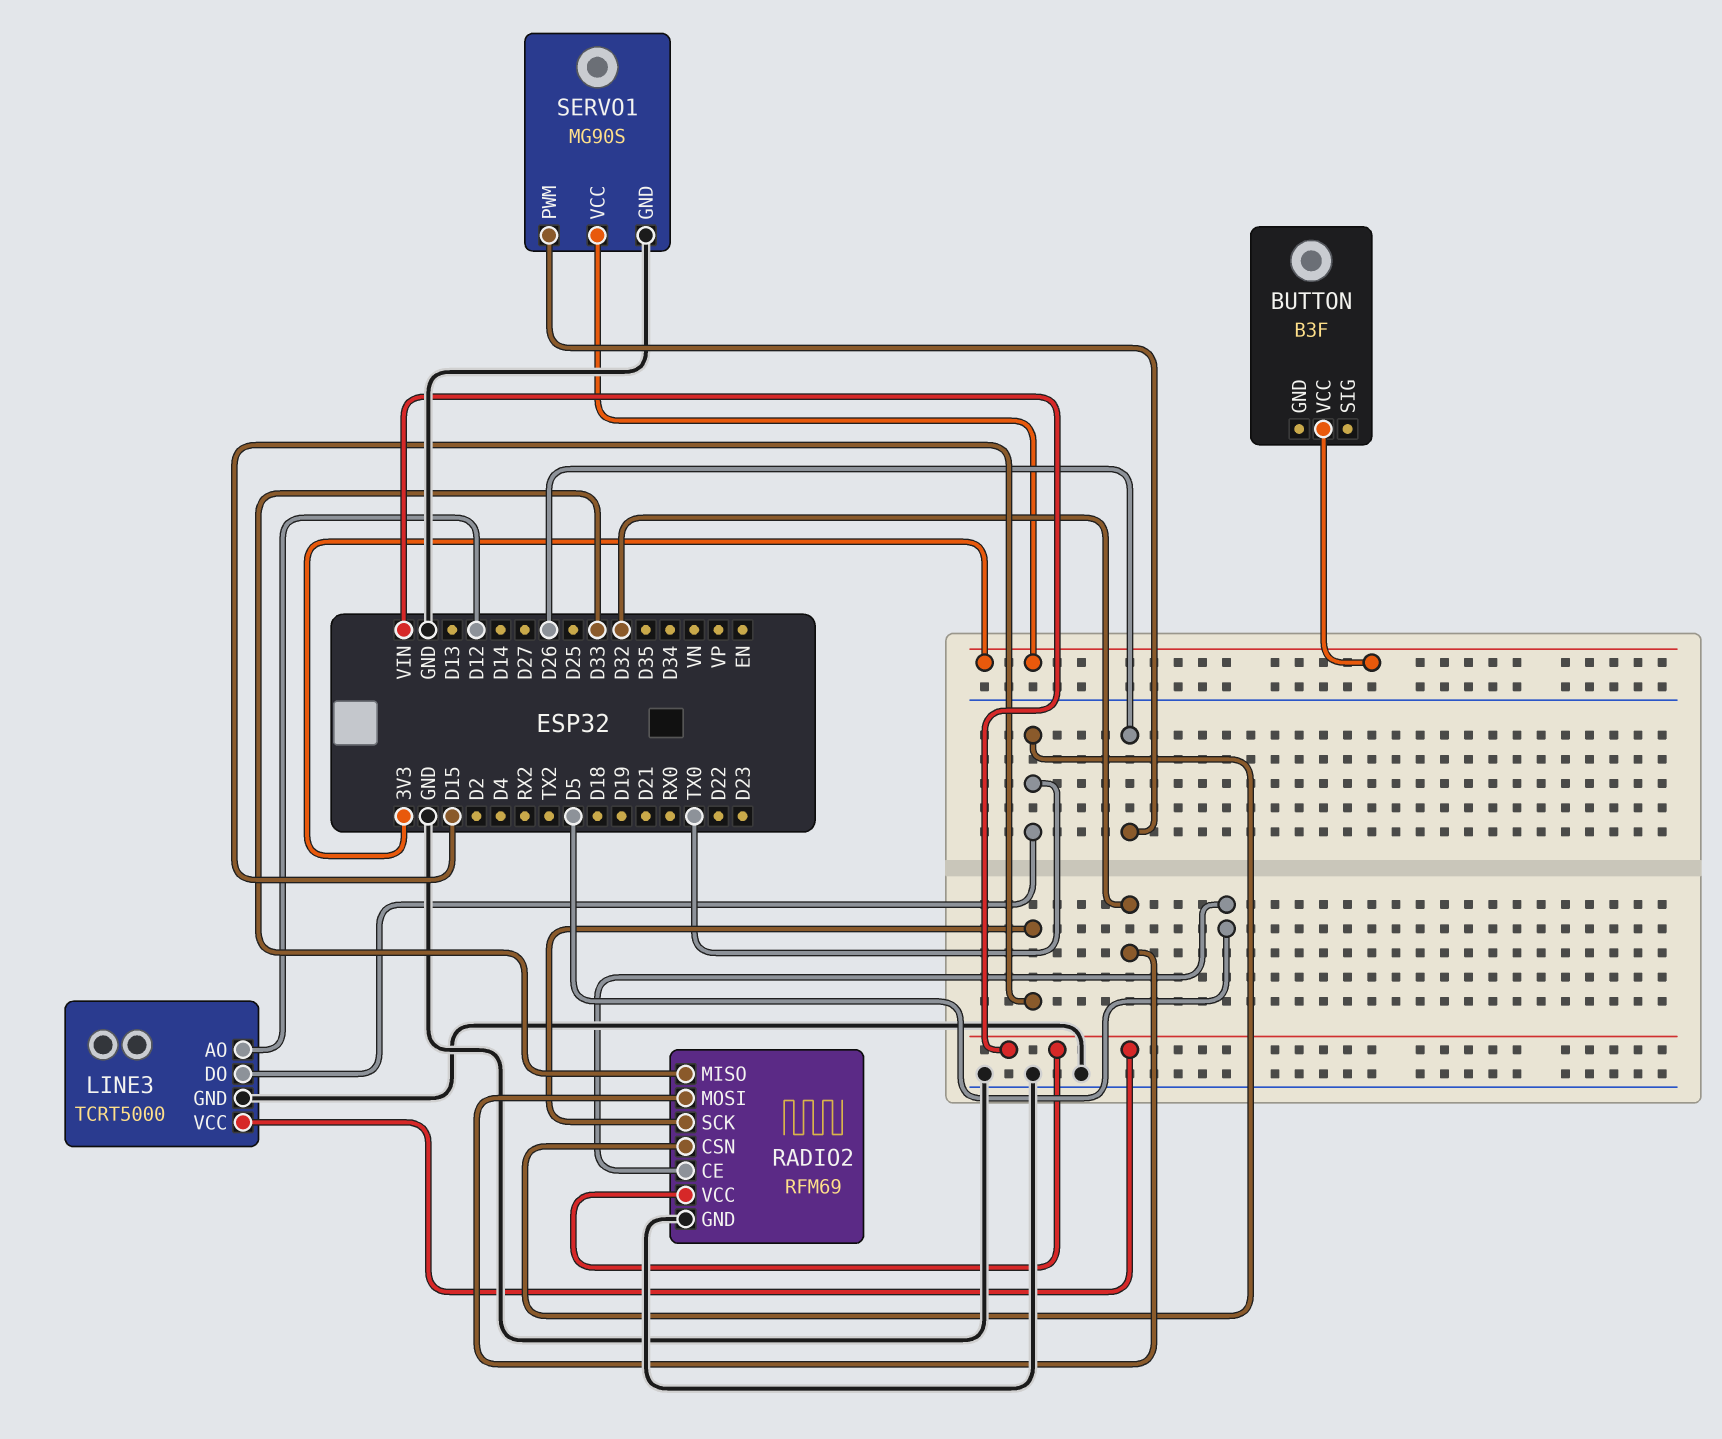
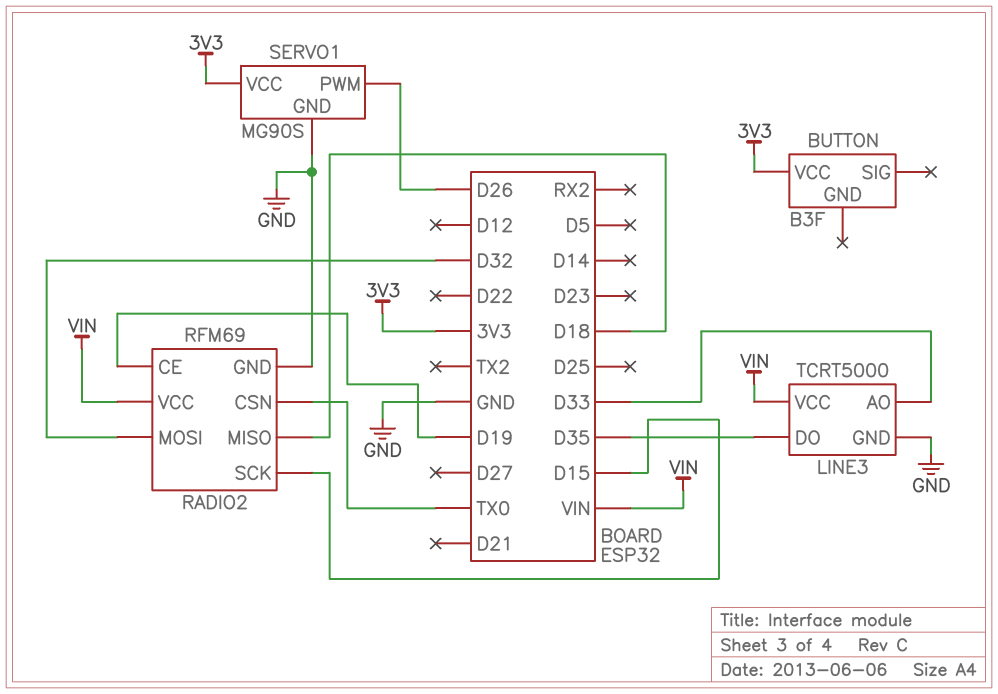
LINE3 pin AO: D12 -> D33
LINE3 pin DO: TX0 -> D35
RADIO2 pin CE: D5 -> D19
RADIO2 pin MISO: D33 -> D18

